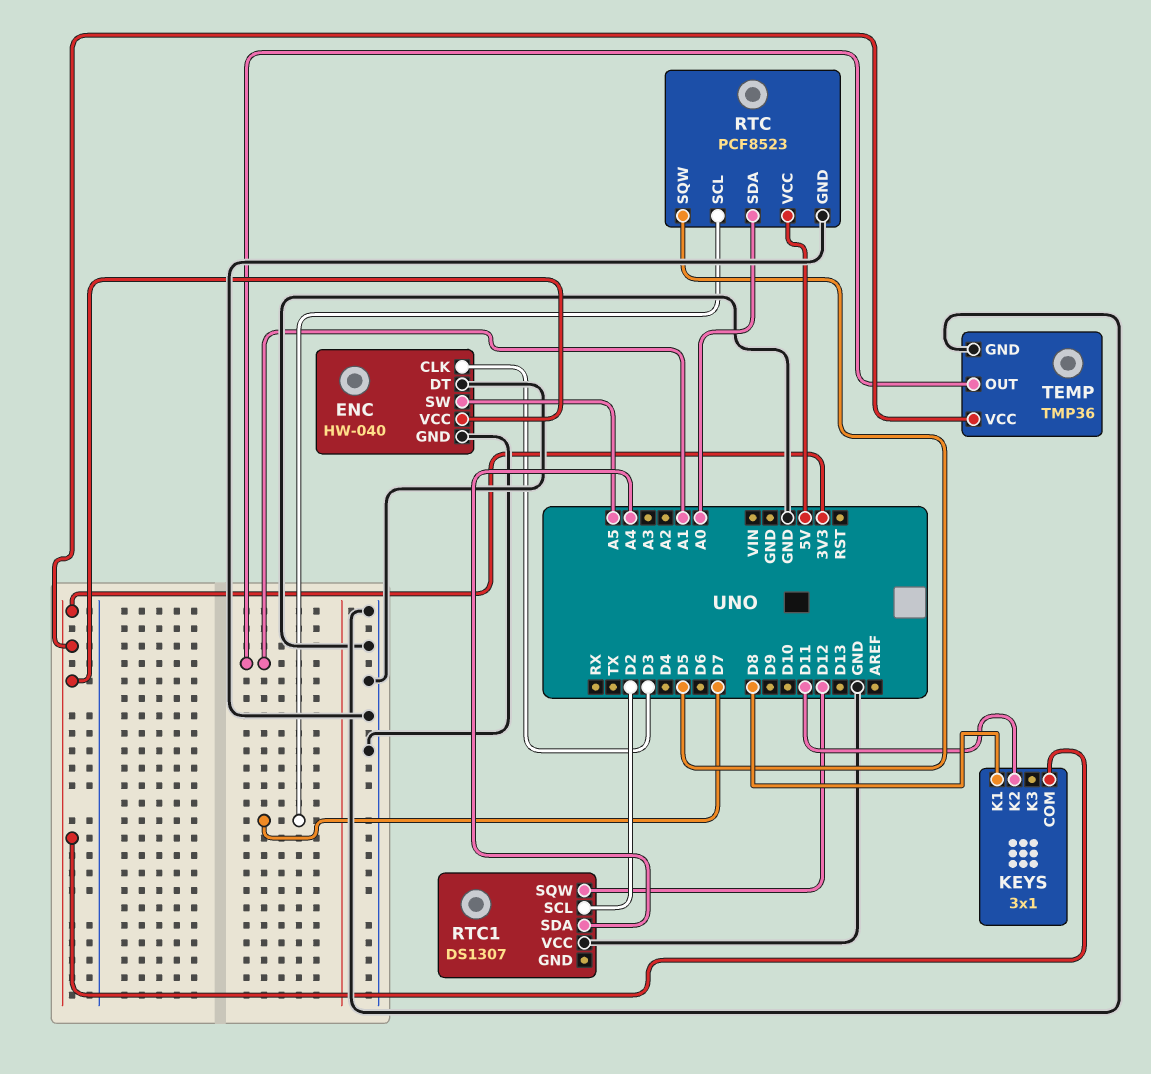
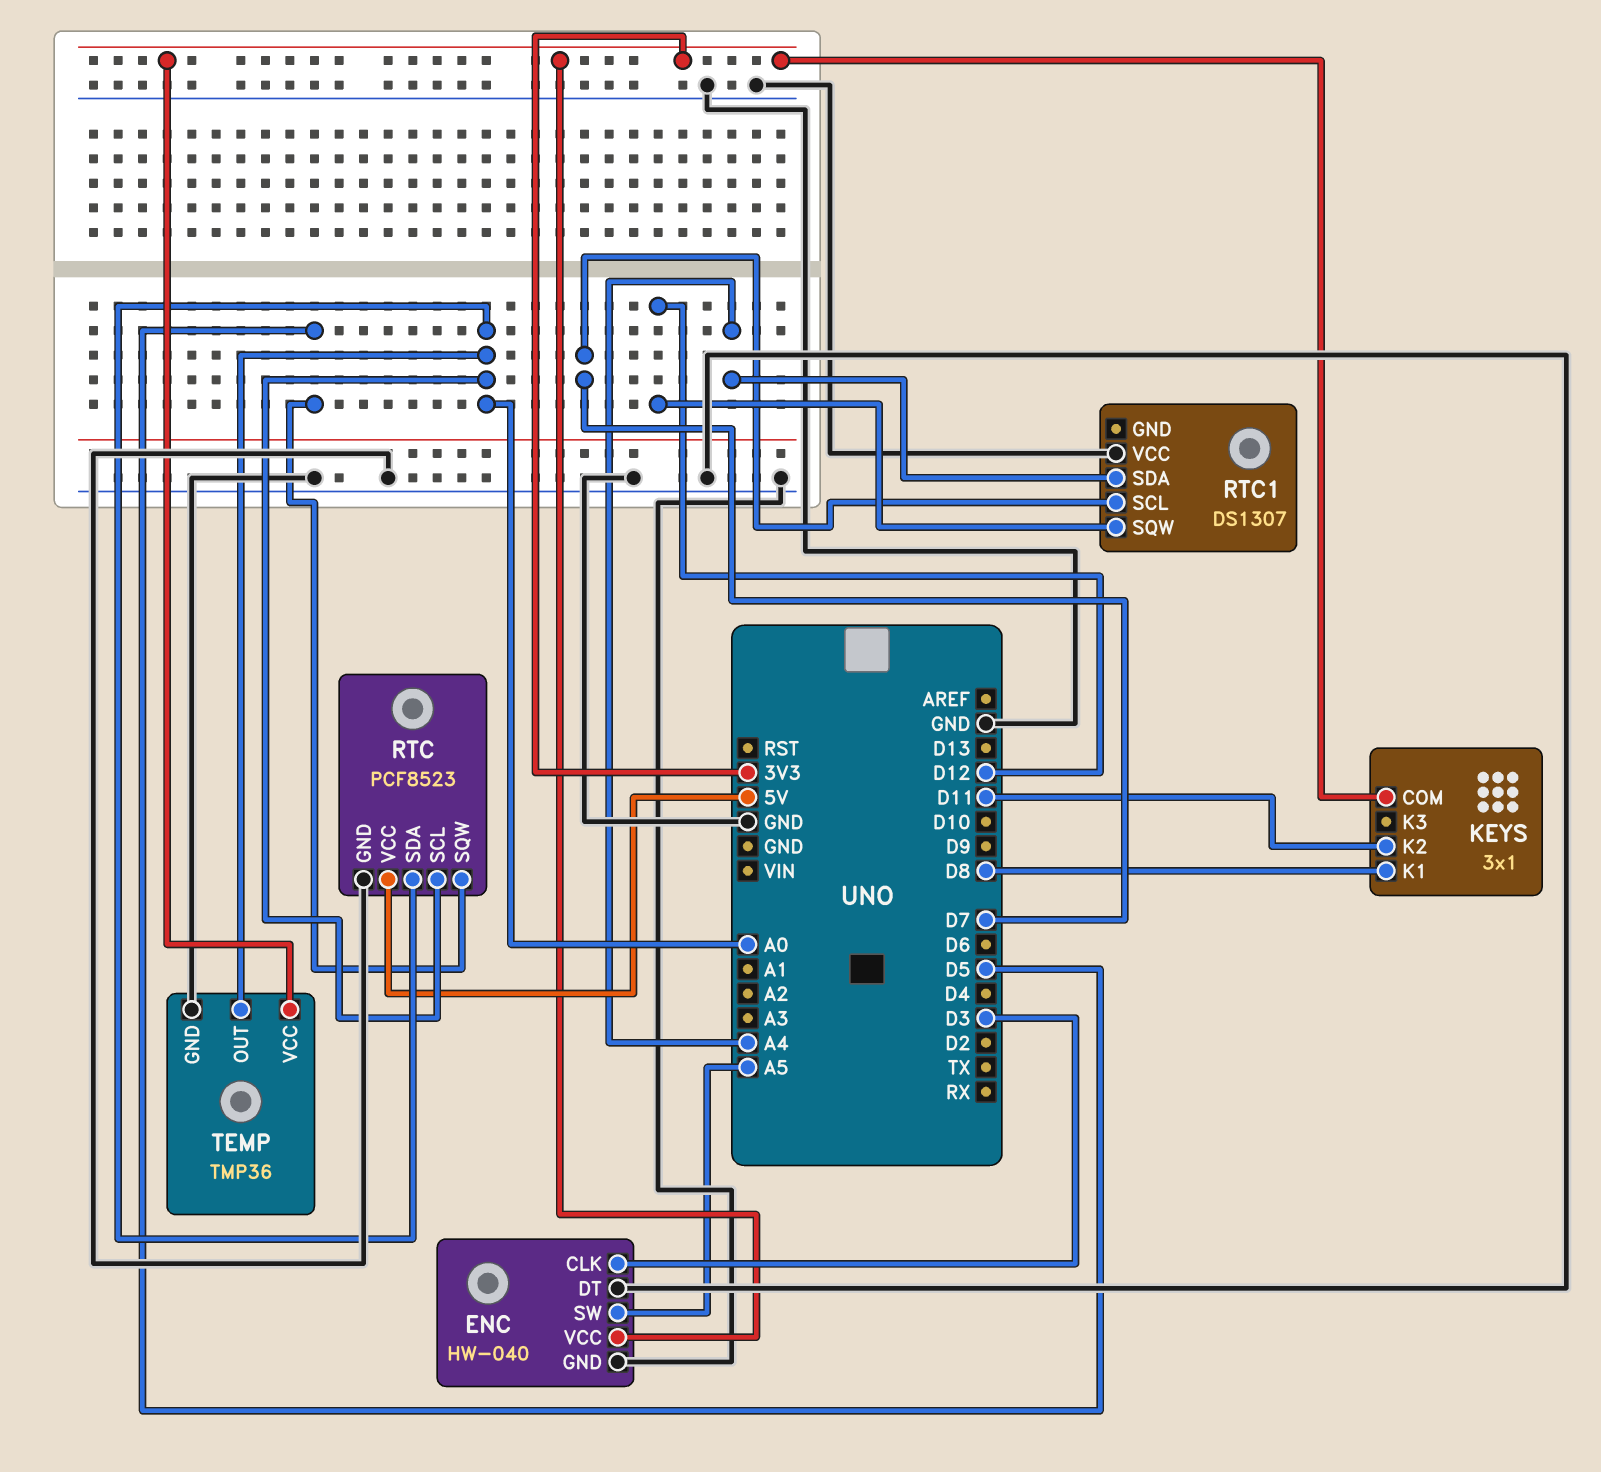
RTC pin SCL: D7 -> A0
RTC1 pin SCL: D2 -> D7
TEMP pin OUT: A1 -> A0

